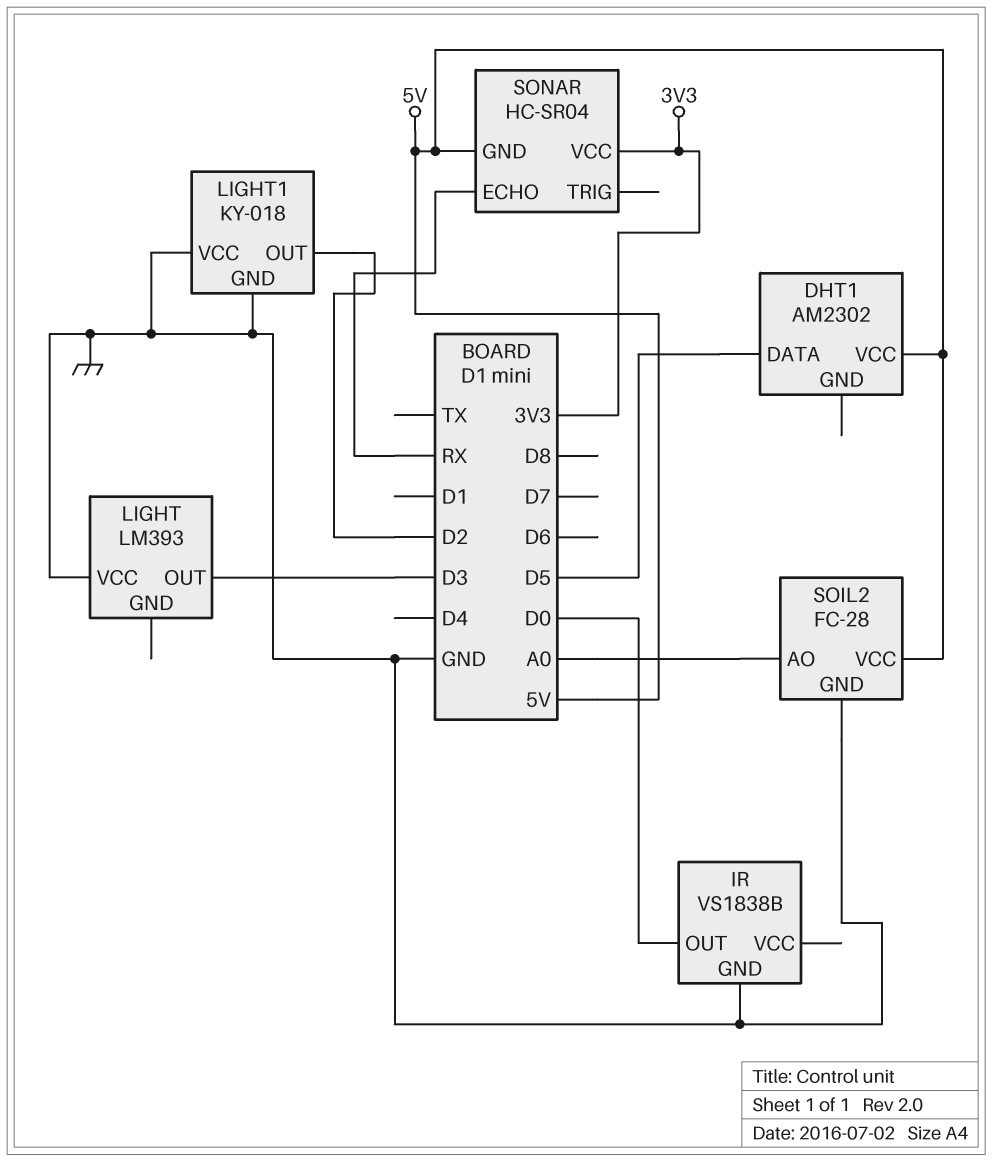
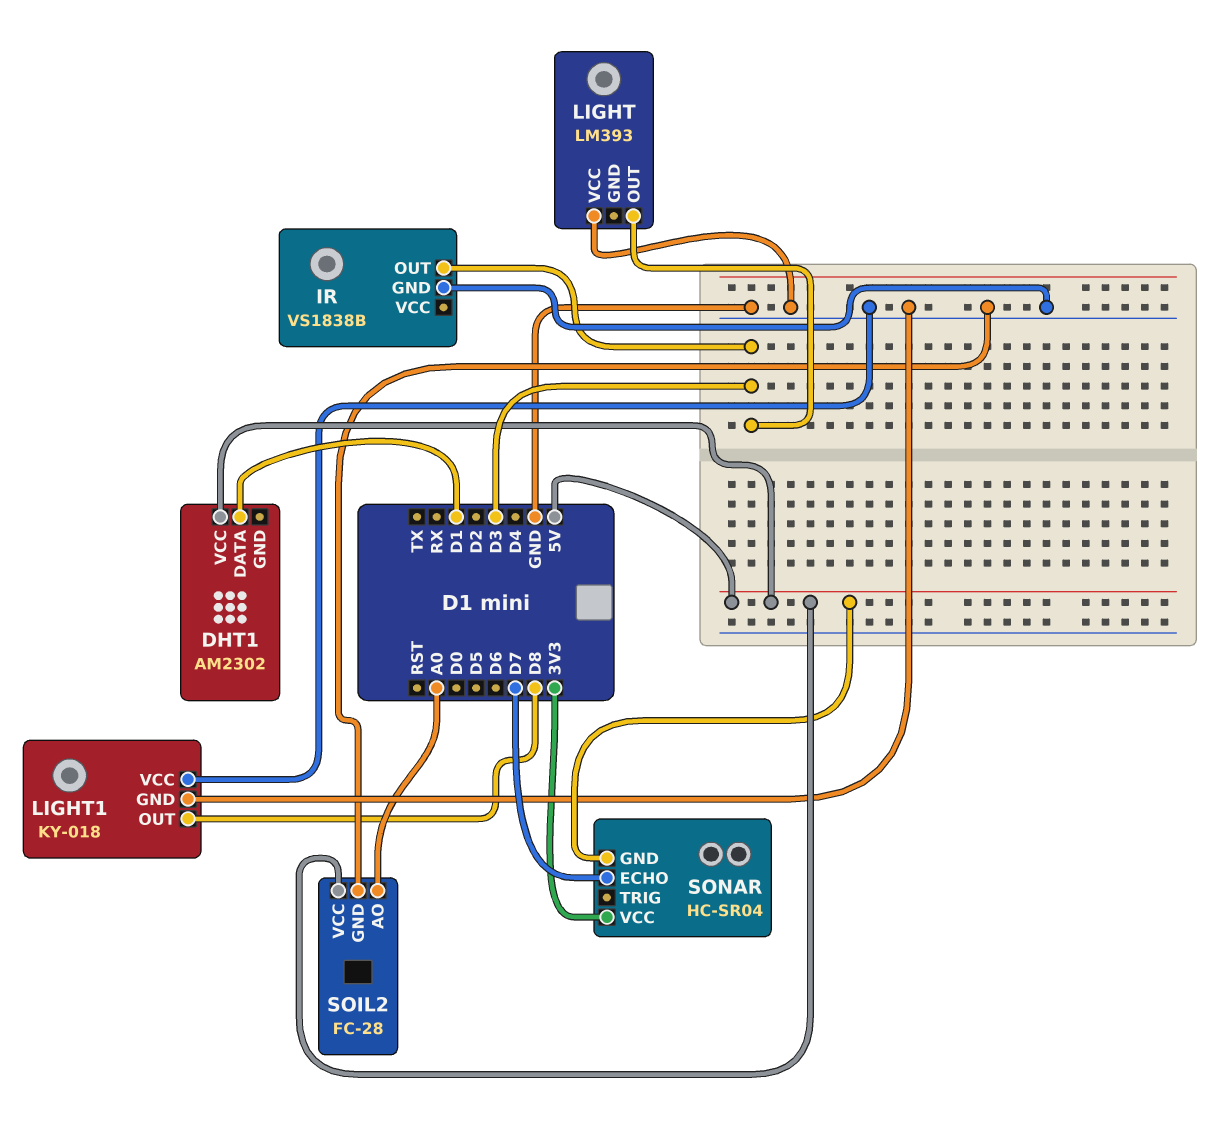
DHT1 pin DATA: D5 -> D1
IR pin OUT: D0 -> D3
LIGHT1 pin OUT: D2 -> D8
SONAR pin ECHO: RX -> D7

